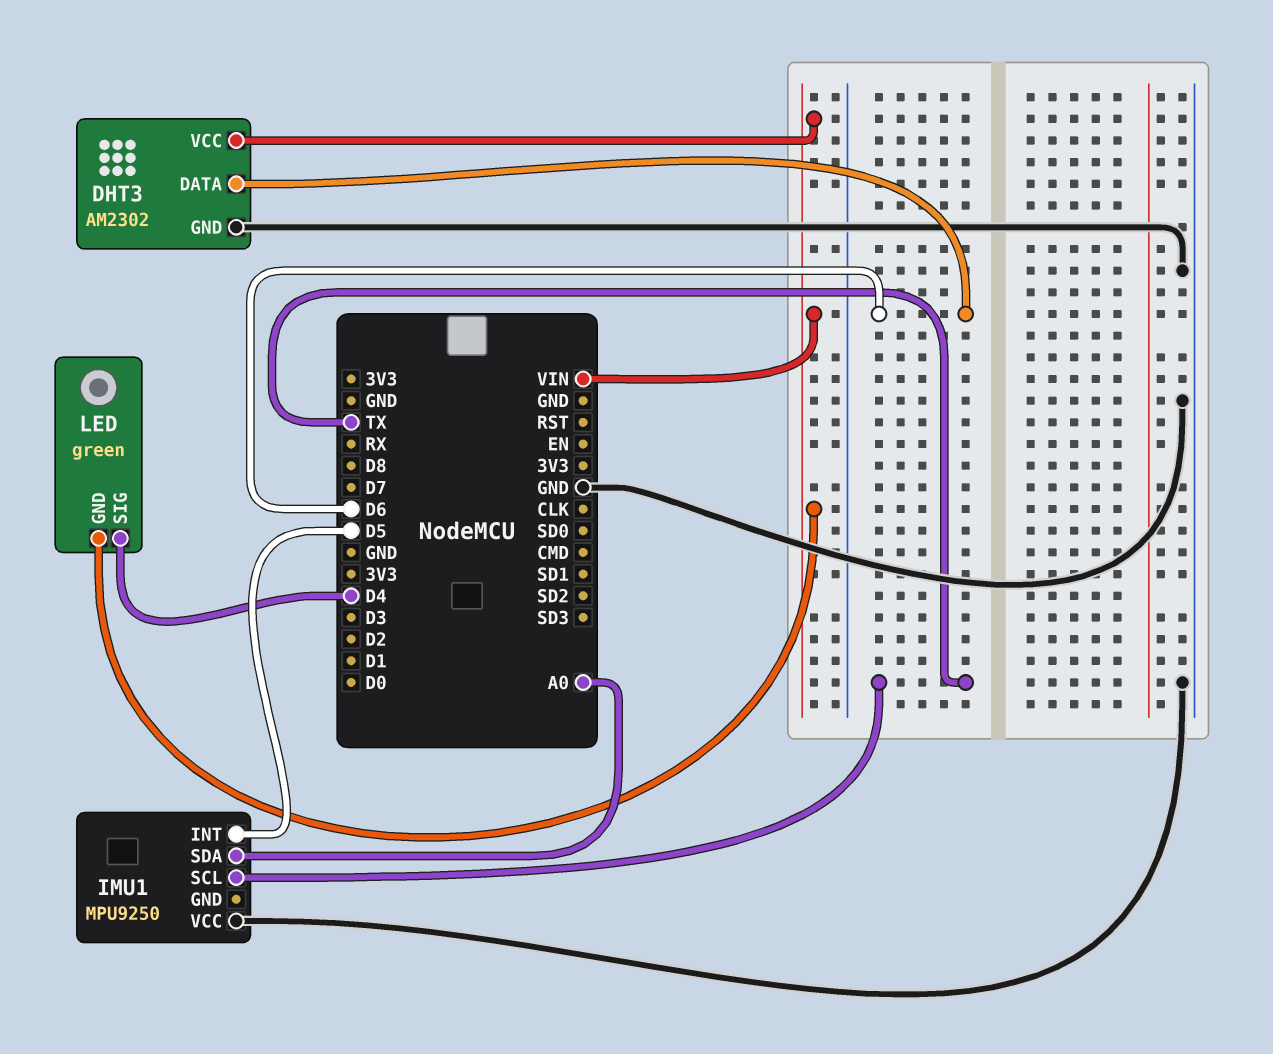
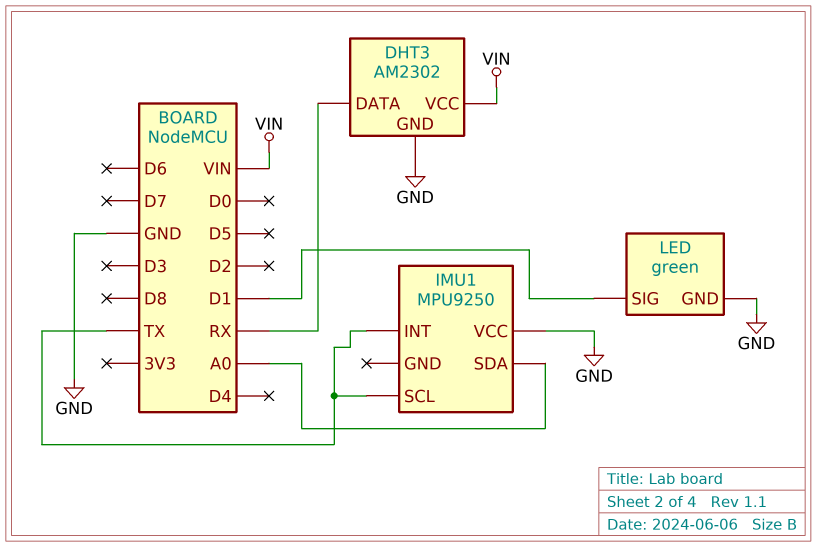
DHT3 pin DATA: D6 -> RX
IMU1 pin INT: D5 -> TX
LED pin GND: VIN -> GND
LED pin SIG: D4 -> D1

